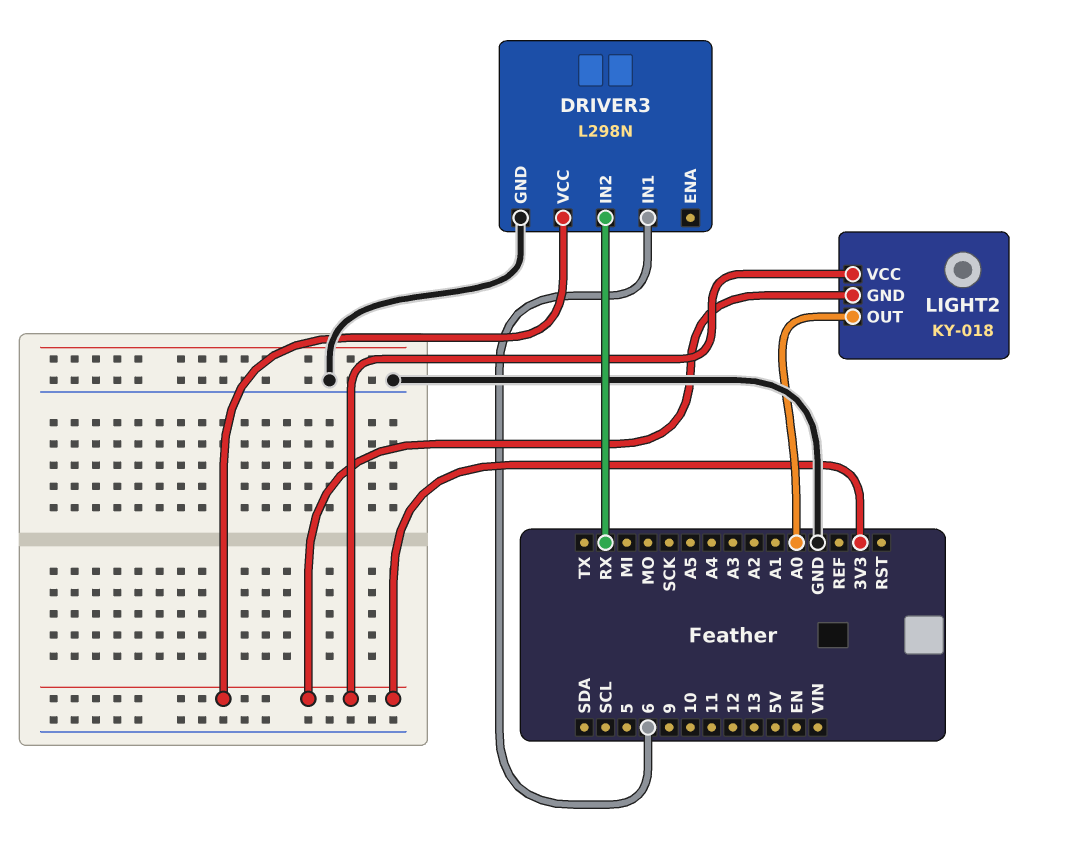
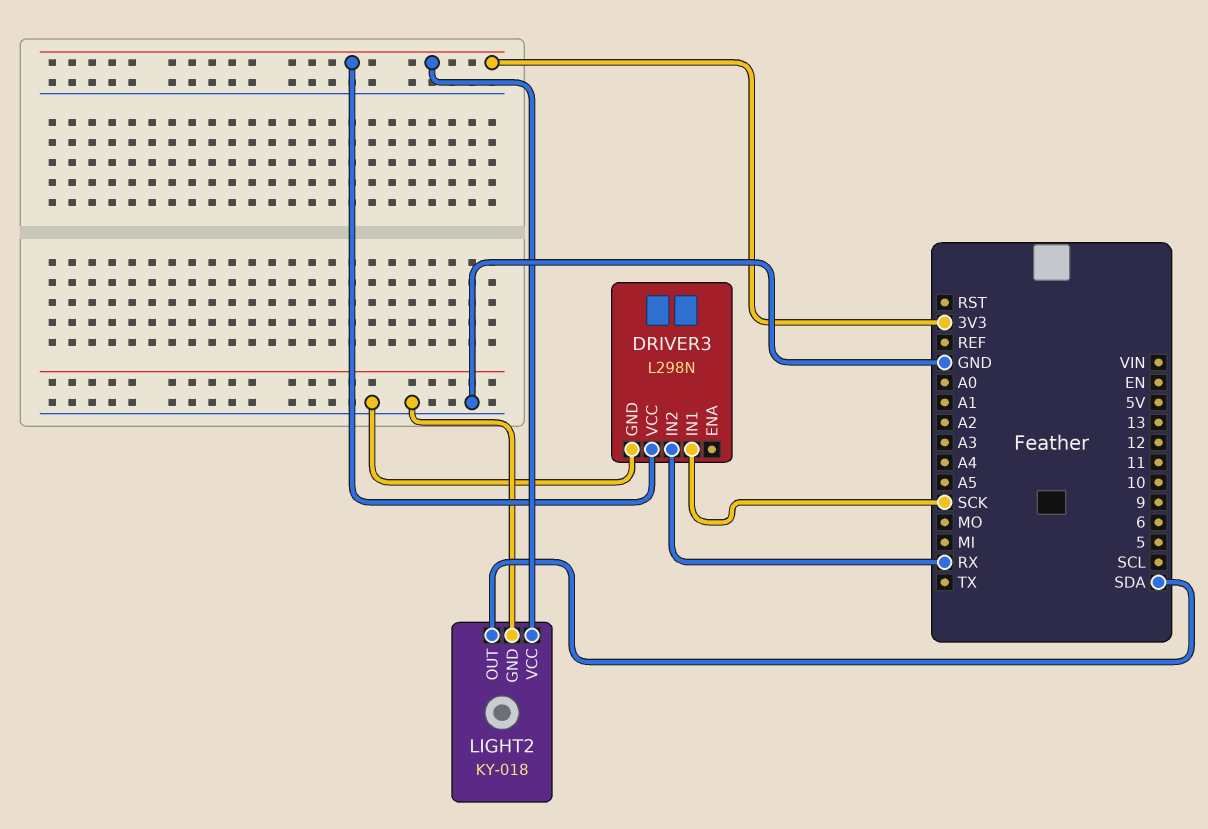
DRIVER3 pin IN1: 6 -> SCK
LIGHT2 pin GND: 3V3 -> GND
LIGHT2 pin OUT: A0 -> SDA

